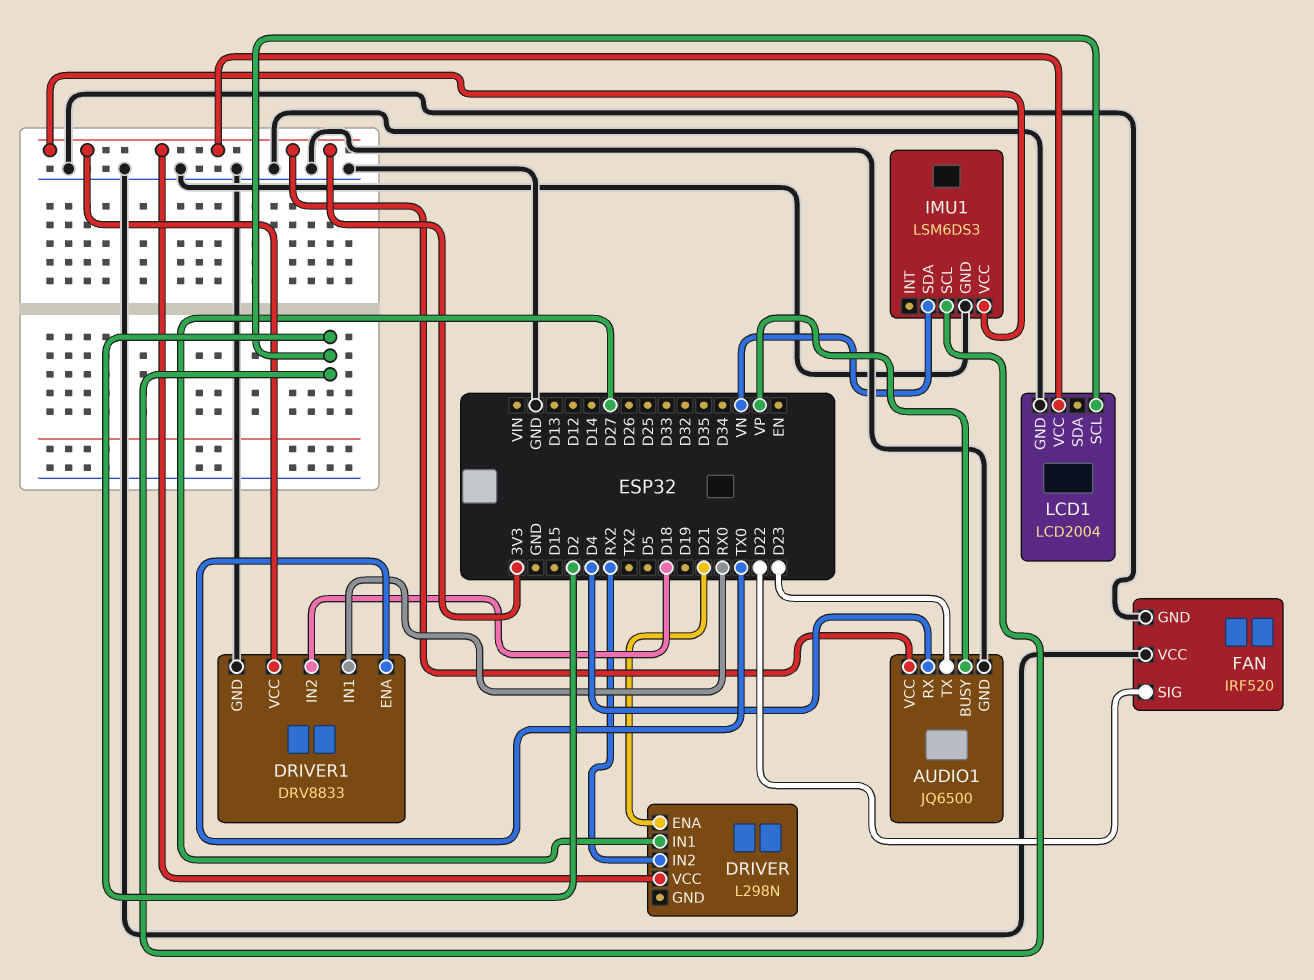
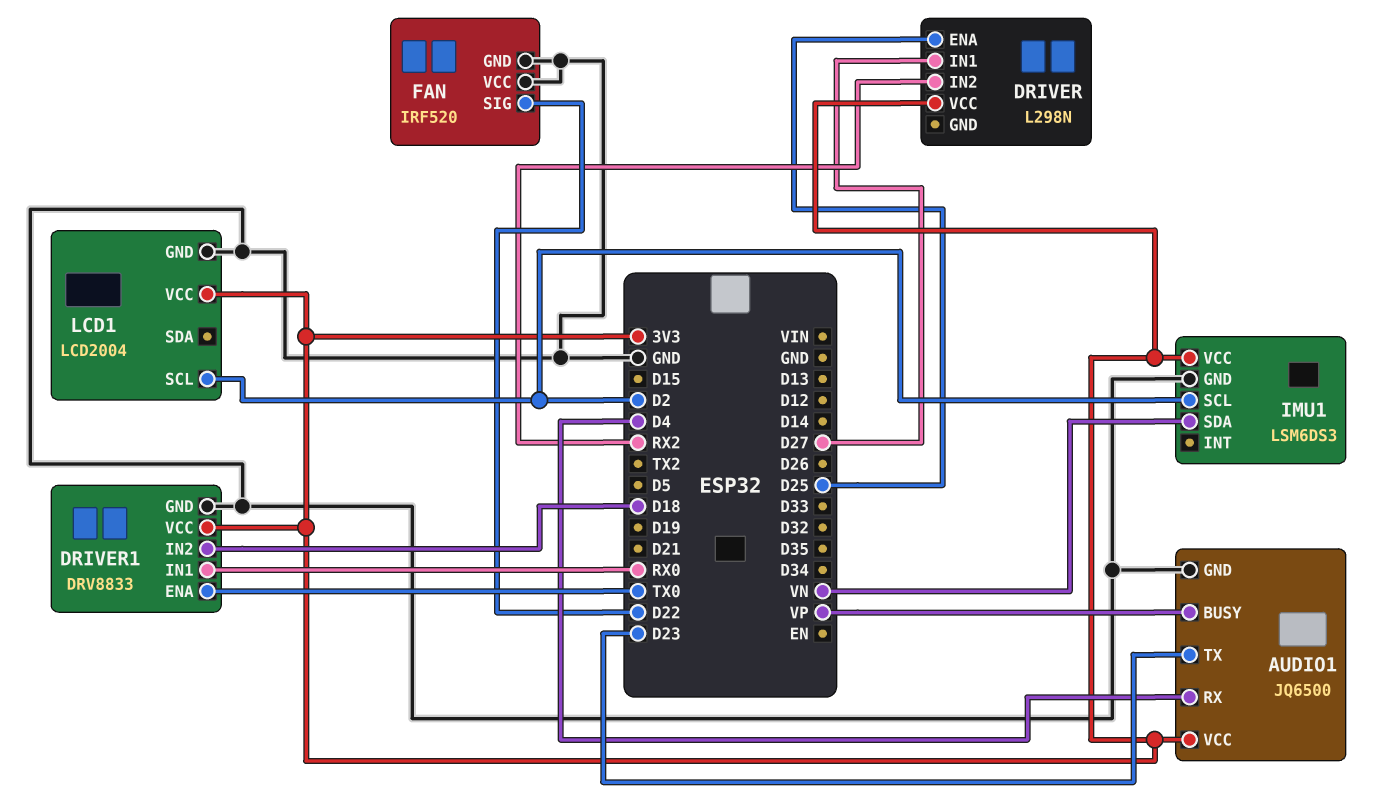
DRIVER pin ENA: D21 -> D25

